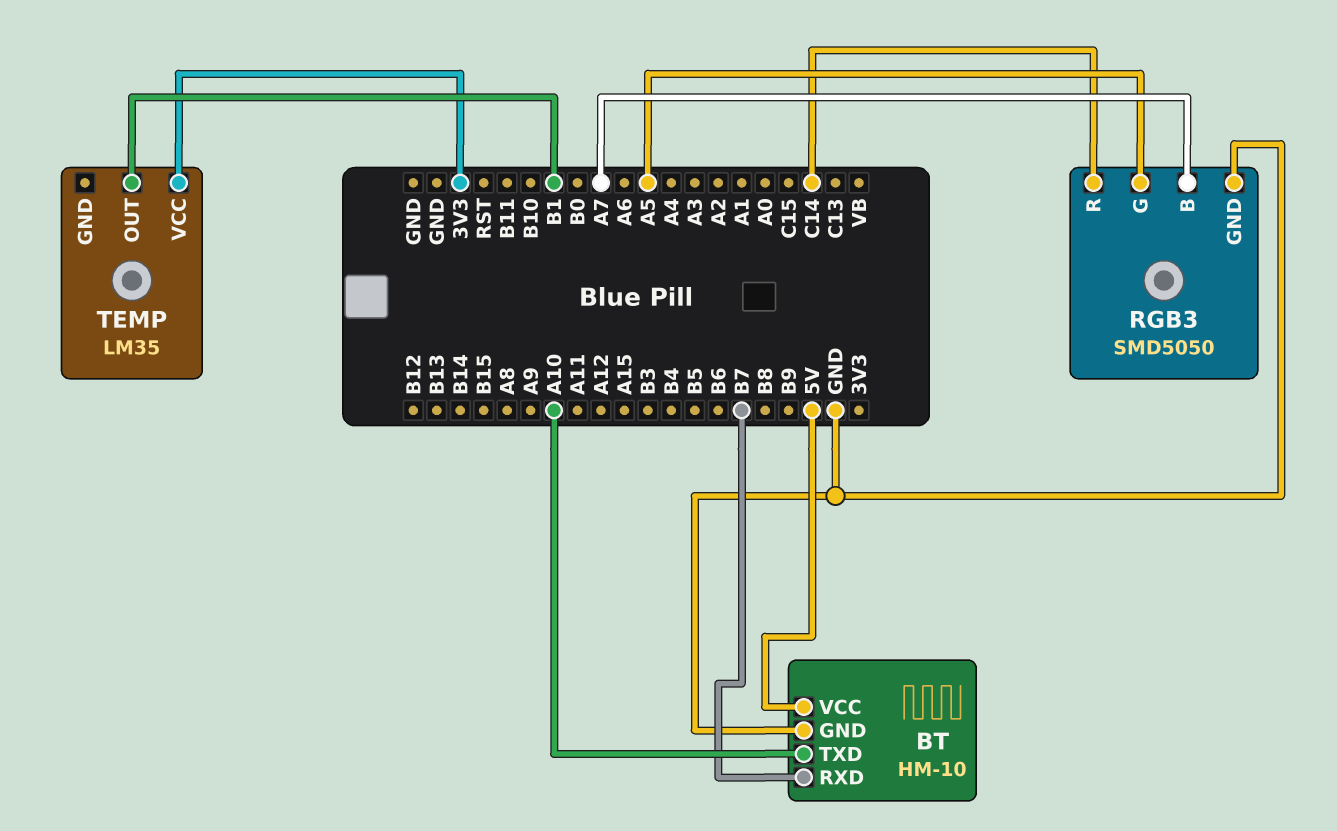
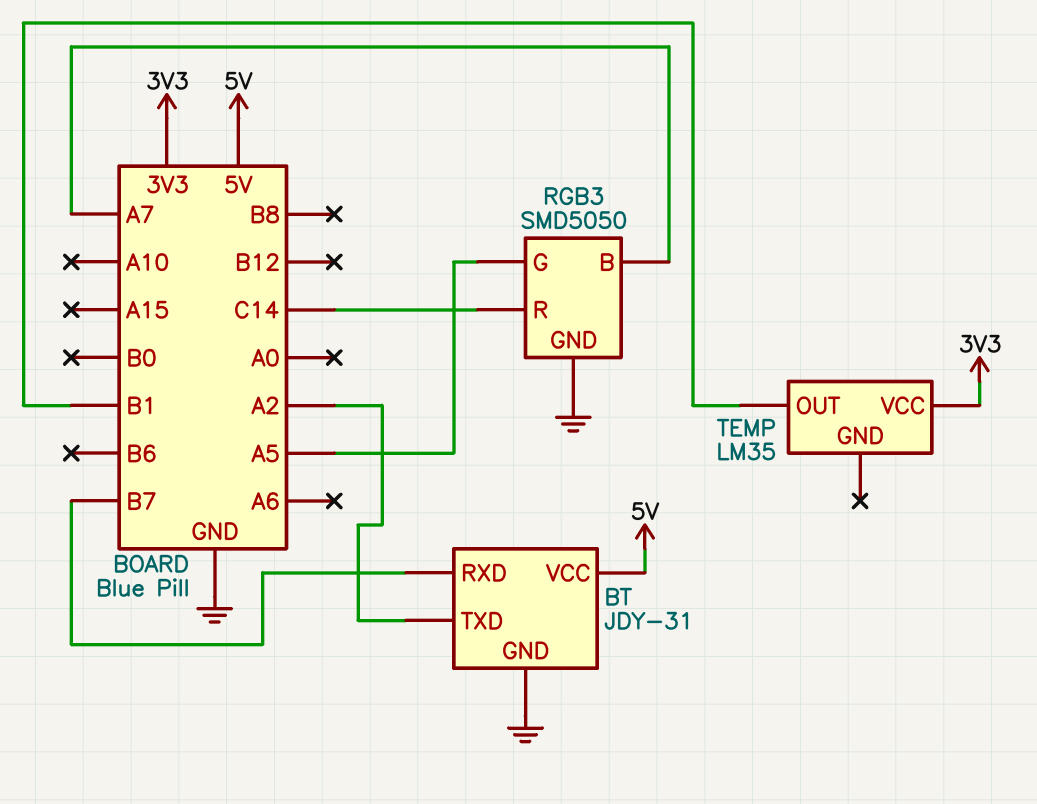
BT: HM-10 -> JDY-31
BT pin TXD: A10 -> A2

